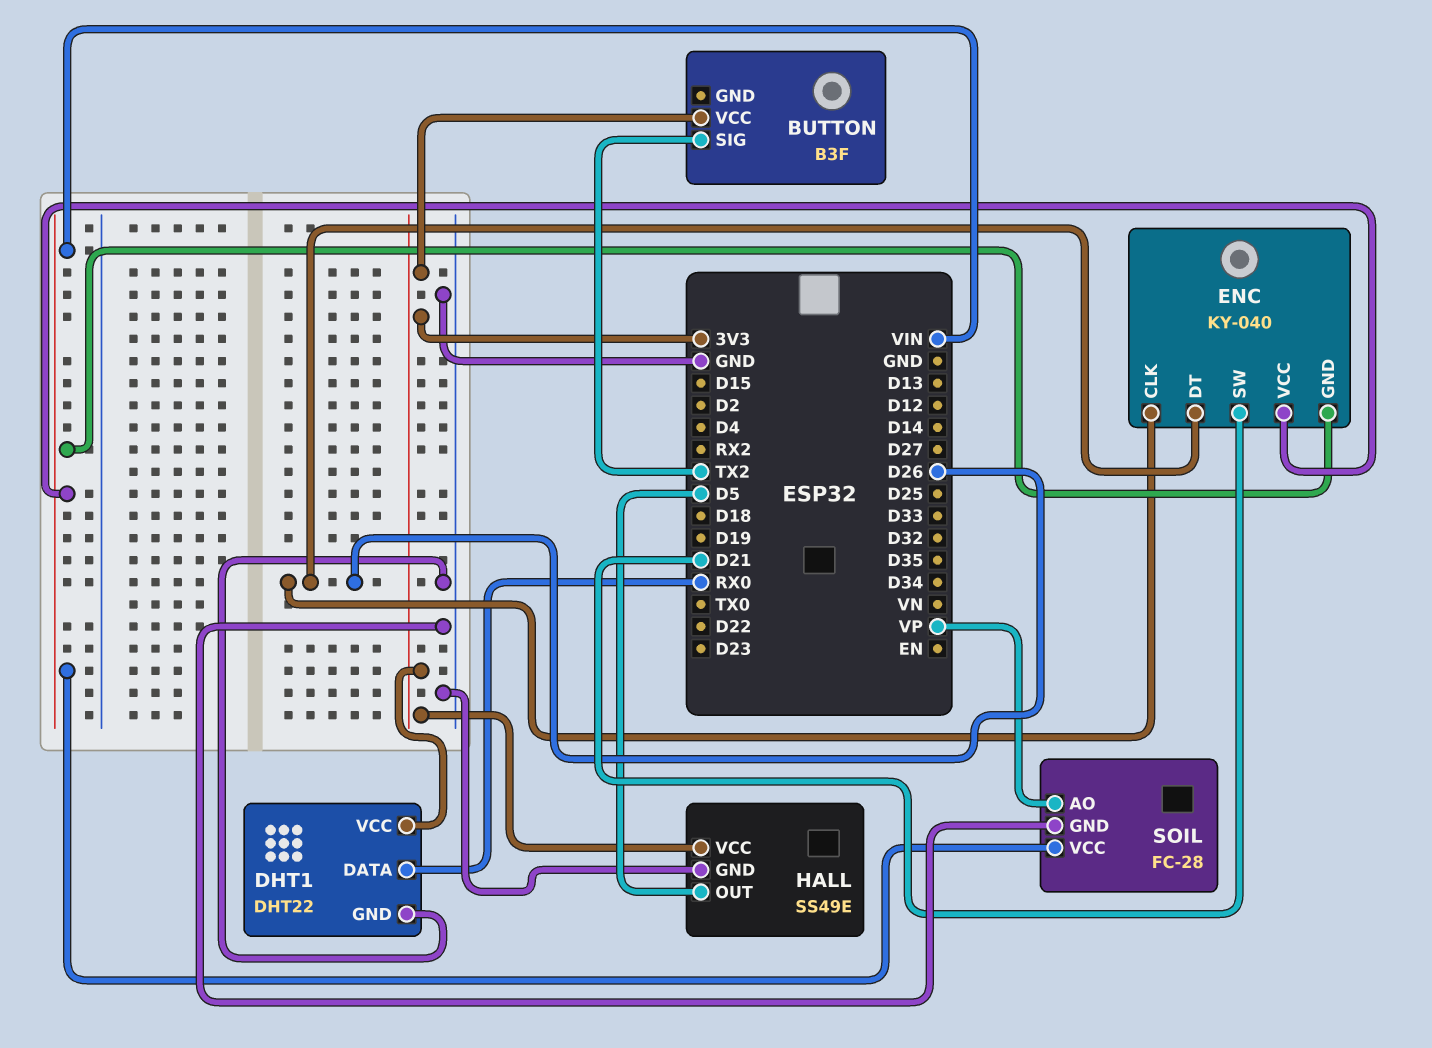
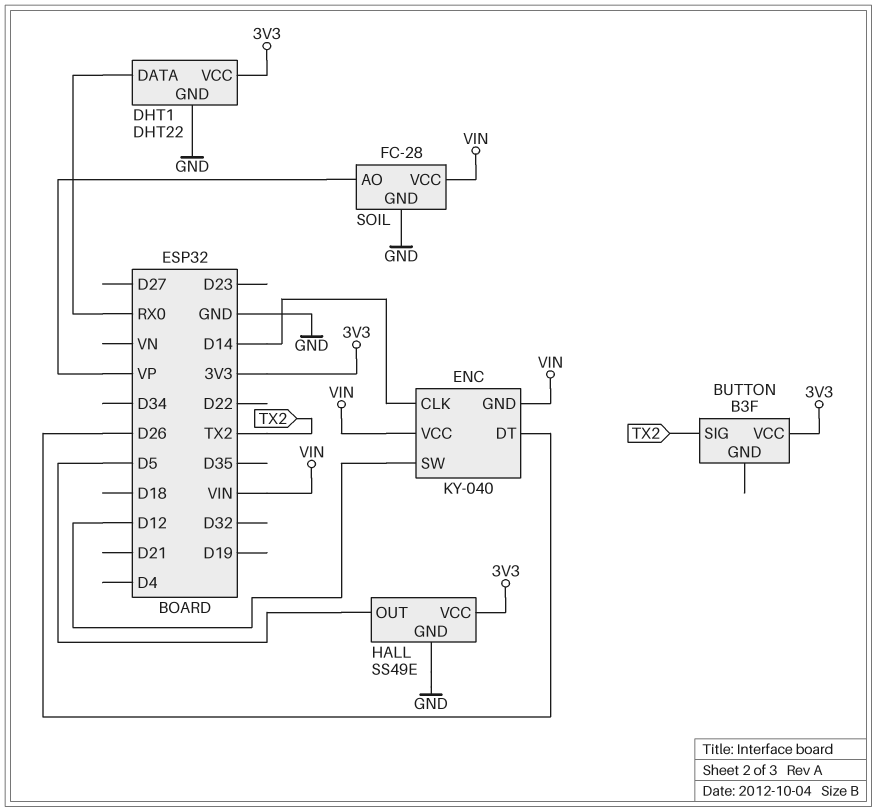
ENC pin CLK: D26 -> D14
ENC pin SW: D21 -> D12

